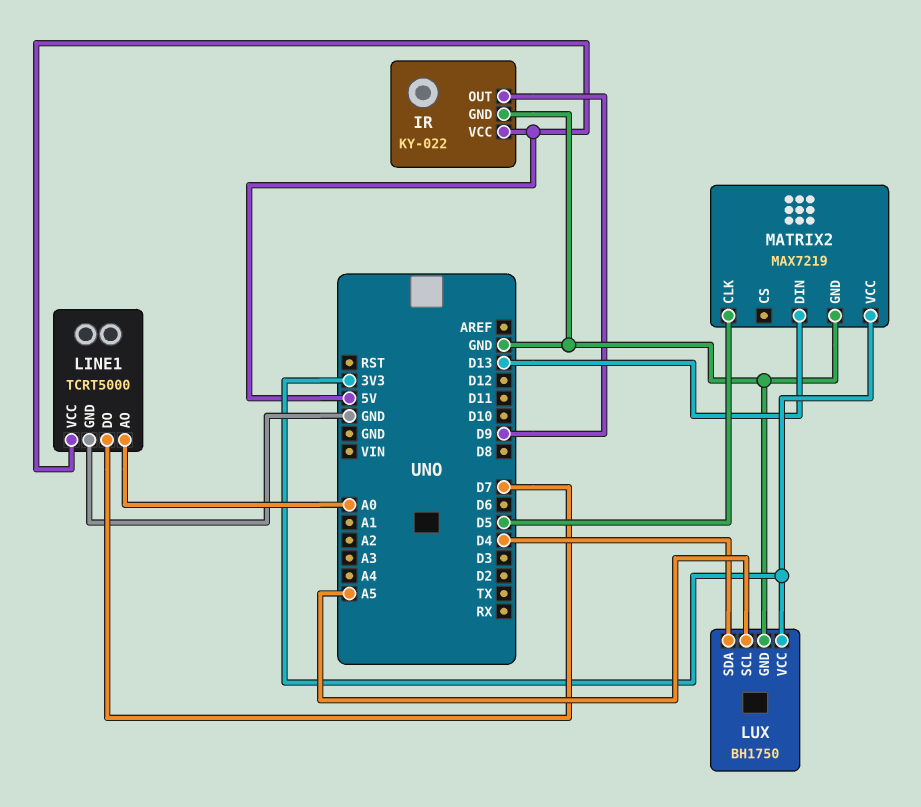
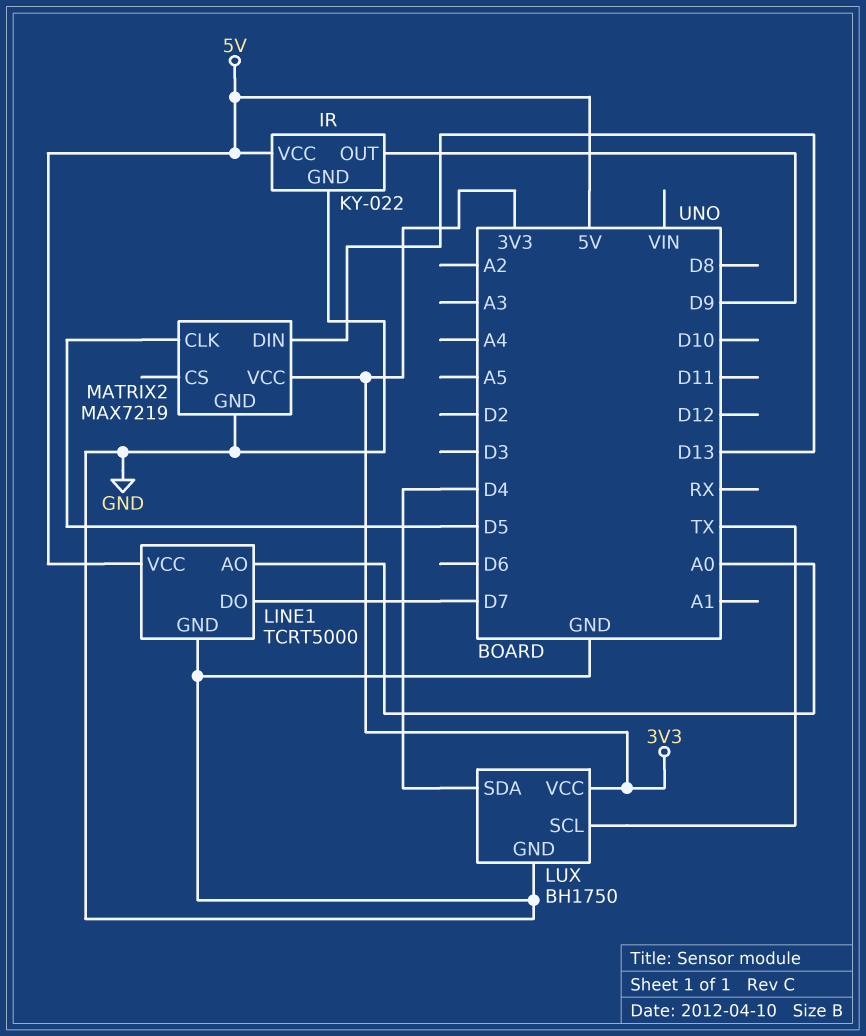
LUX pin SCL: A5 -> TX

